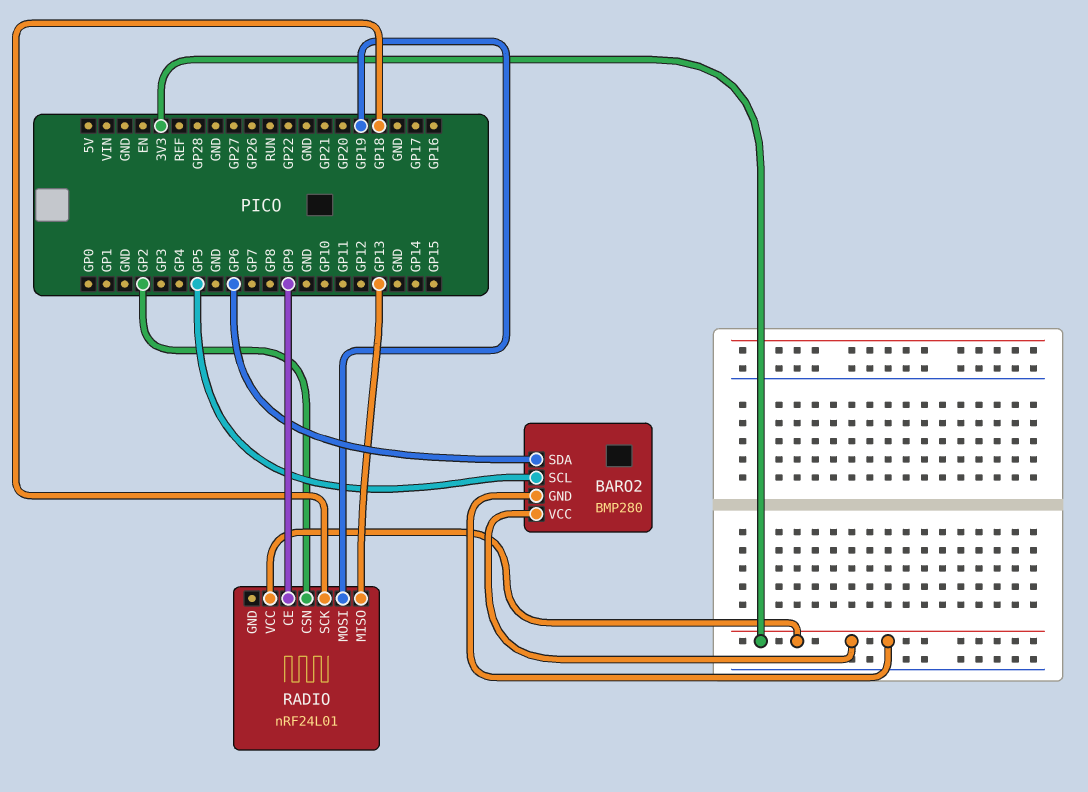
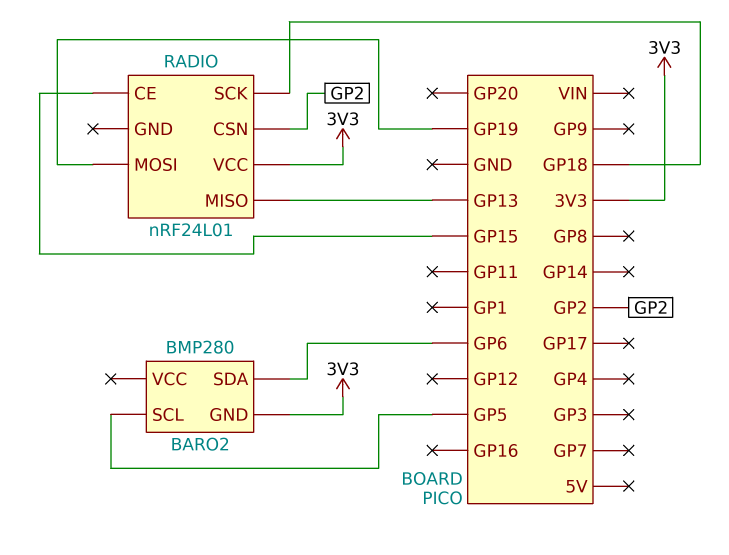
BARO2 pin VCC: 3V3 -> none
RADIO pin CE: GP9 -> GP15

